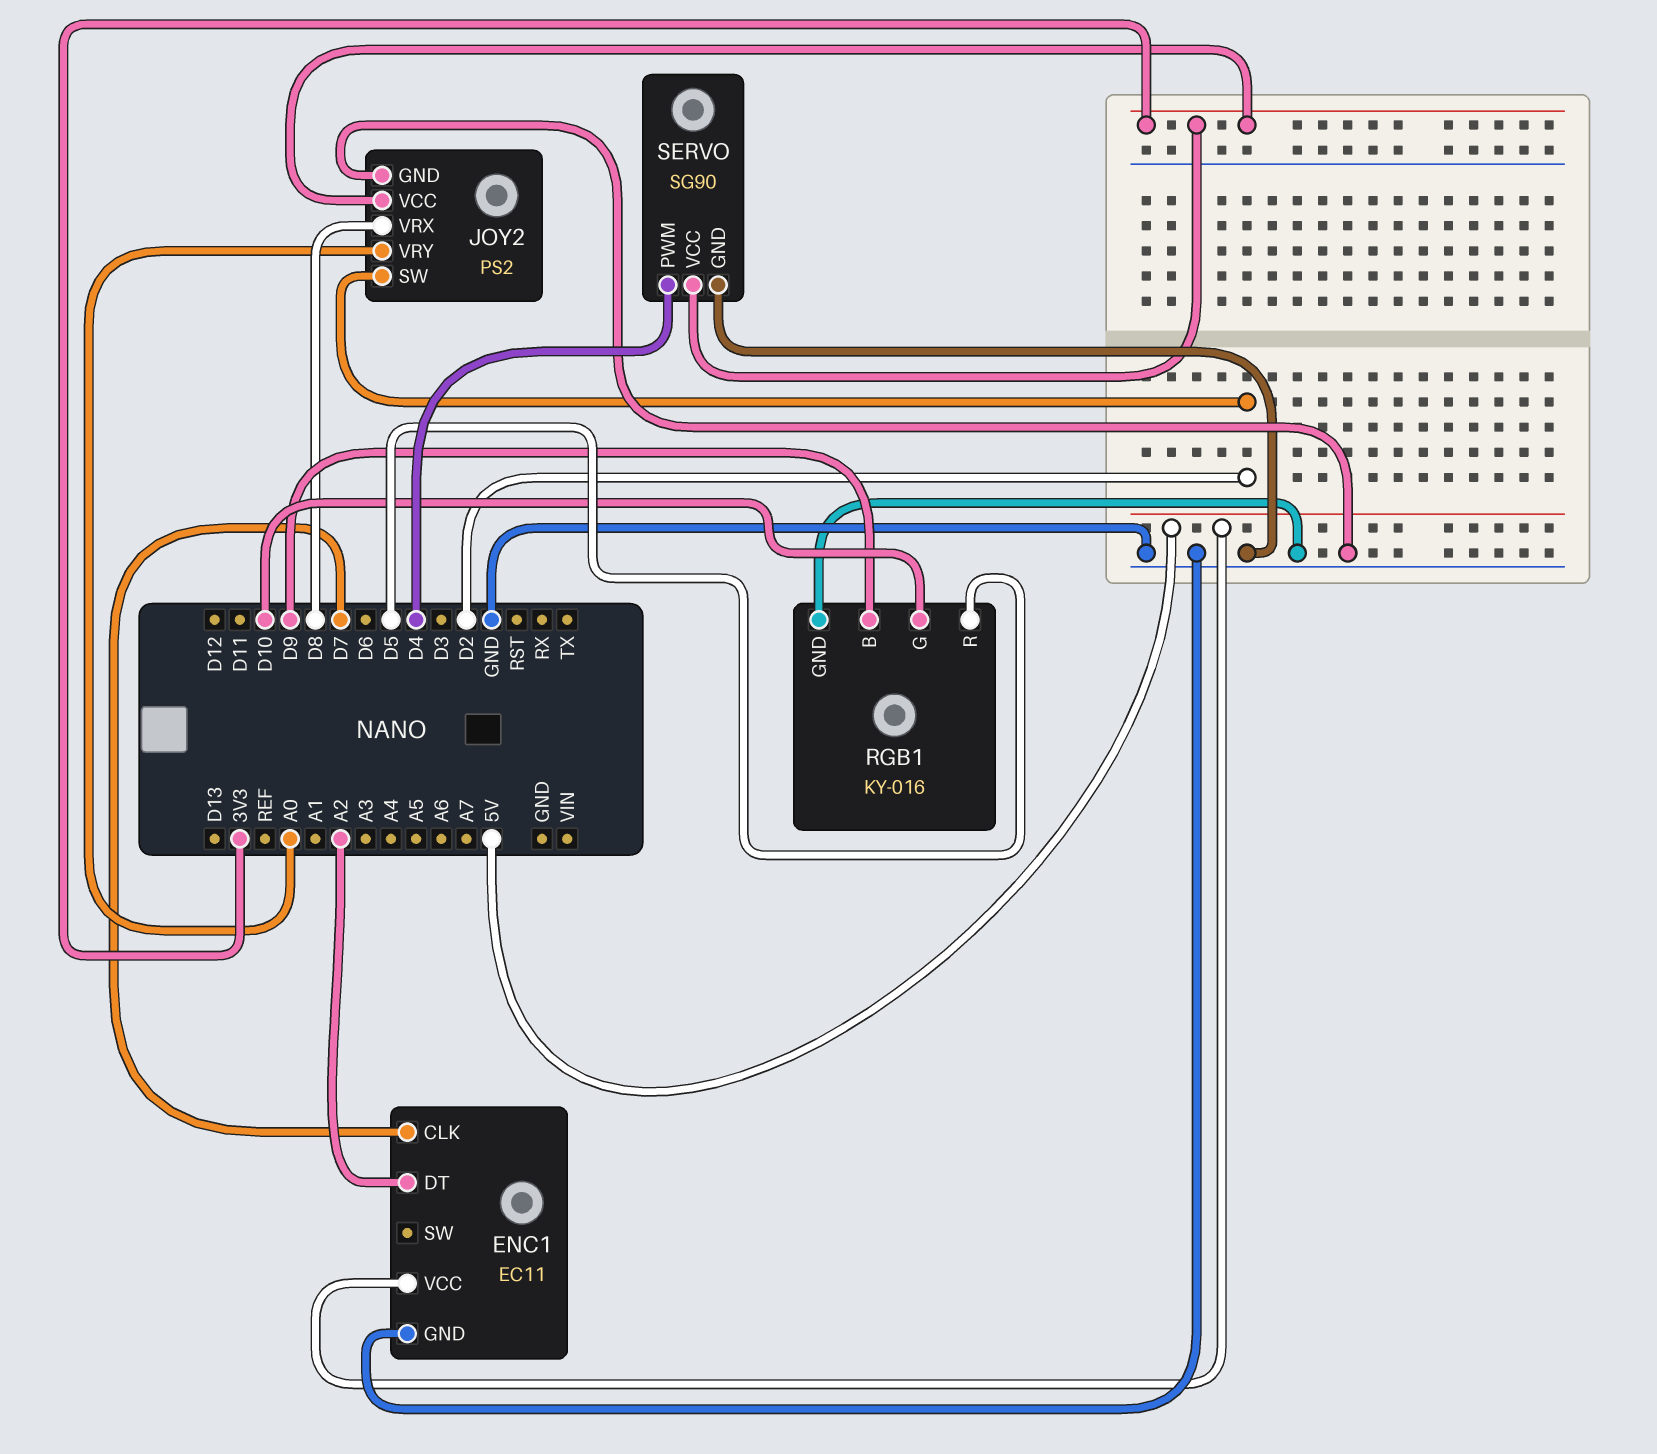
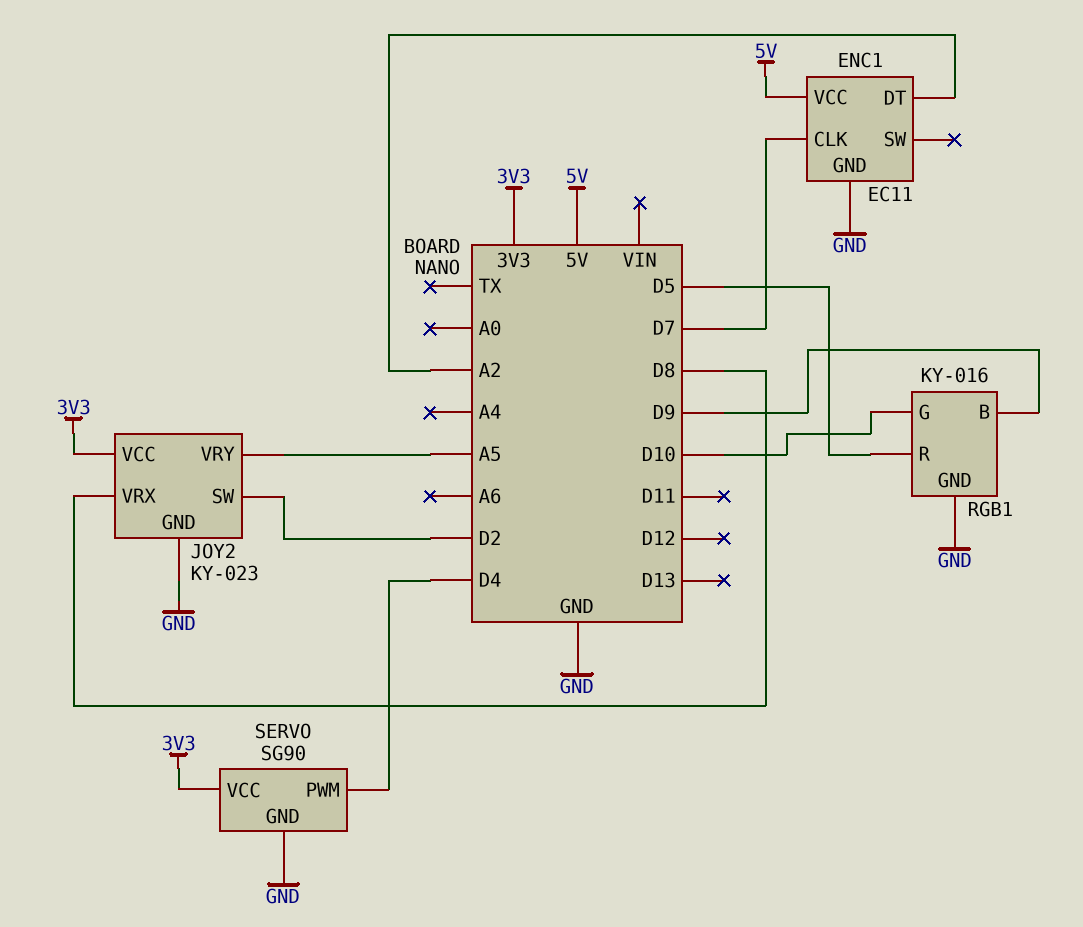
JOY2: PS2 -> KY-023
JOY2 pin VRY: A0 -> A5

